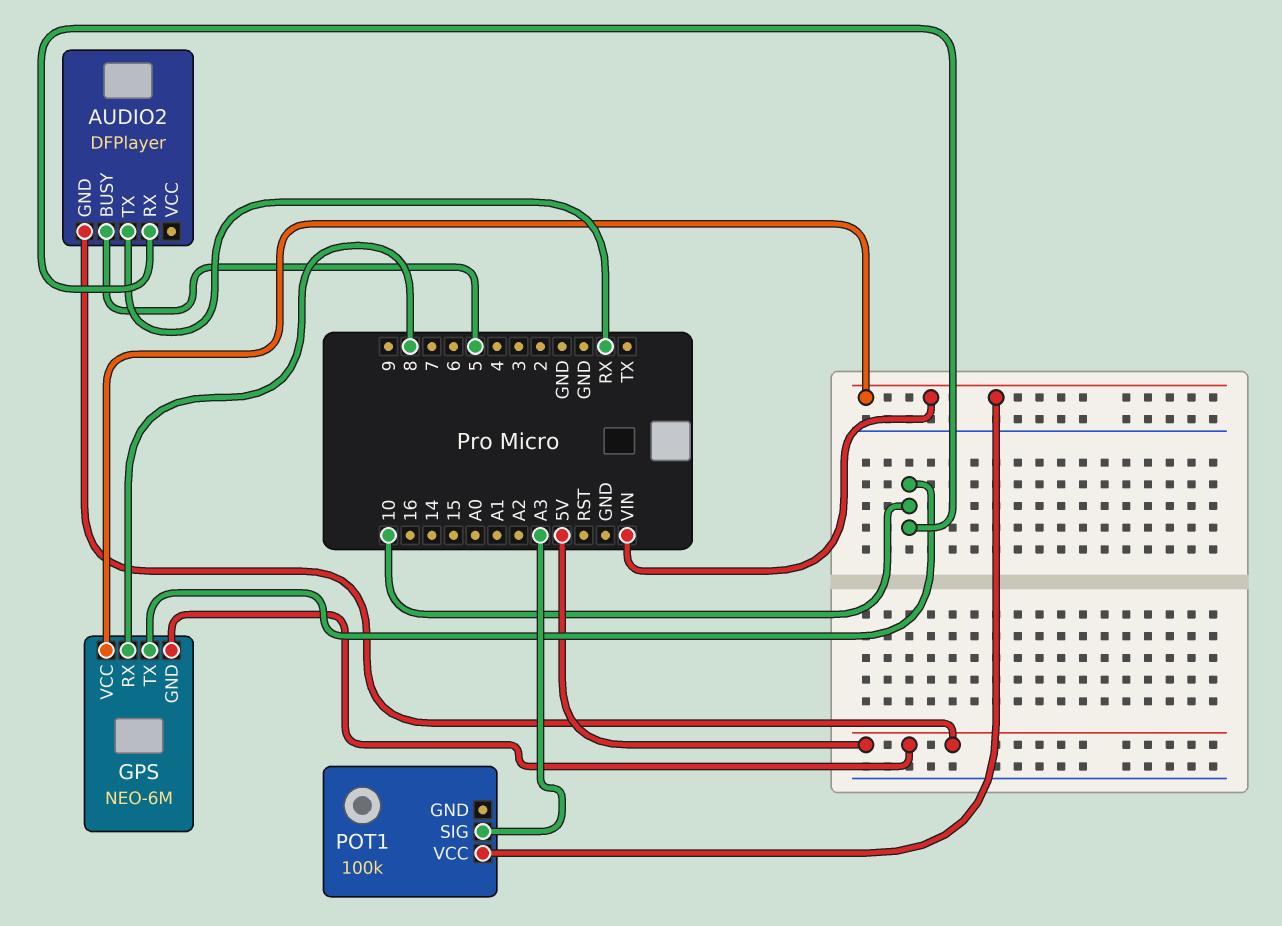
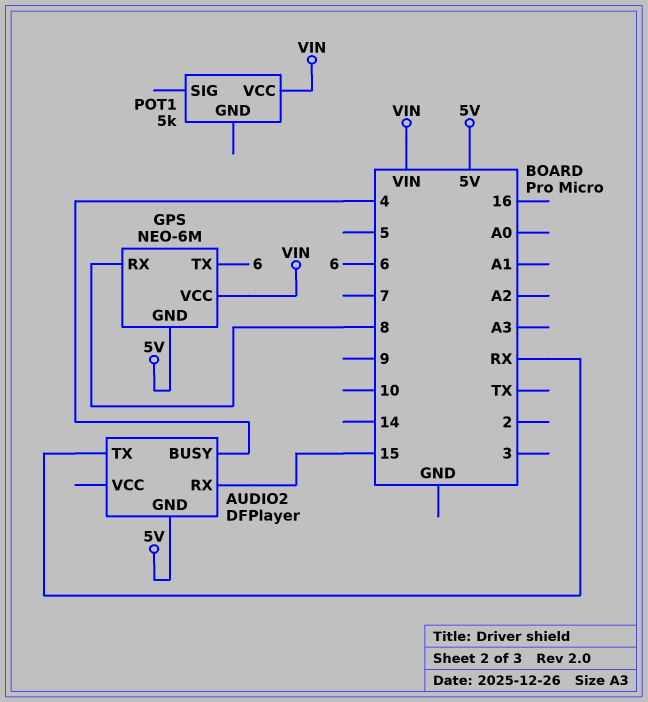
AUDIO2 pin BUSY: 5 -> 4
AUDIO2 pin RX: 10 -> 15
GPS pin TX: 10 -> 6
POT1: 100k -> 5k
POT1 pin SIG: A3 -> none

